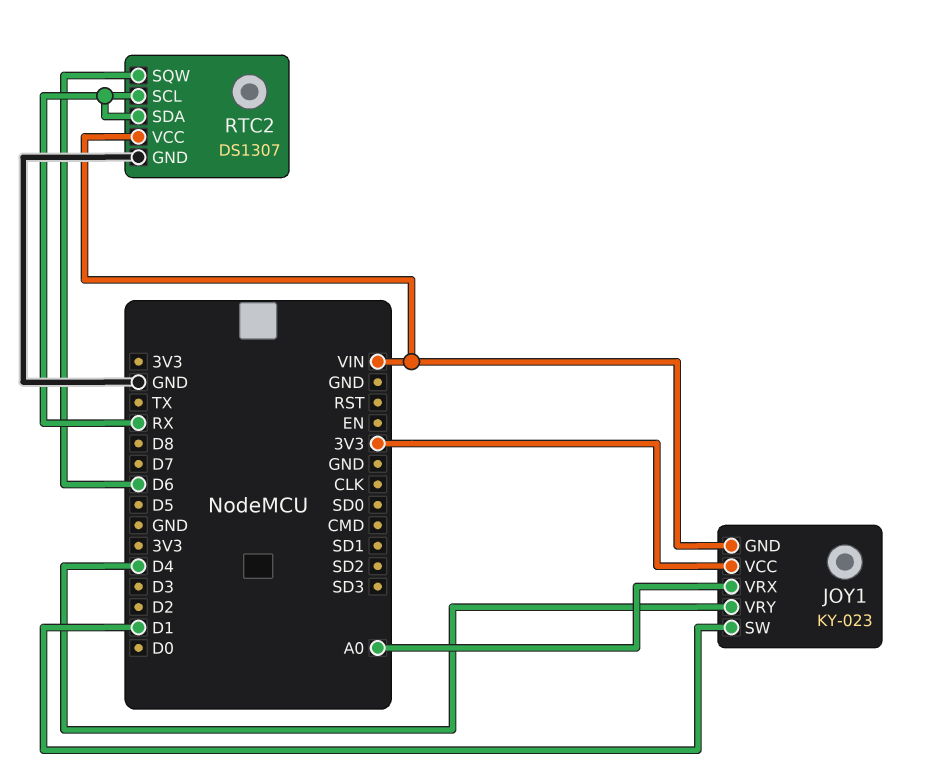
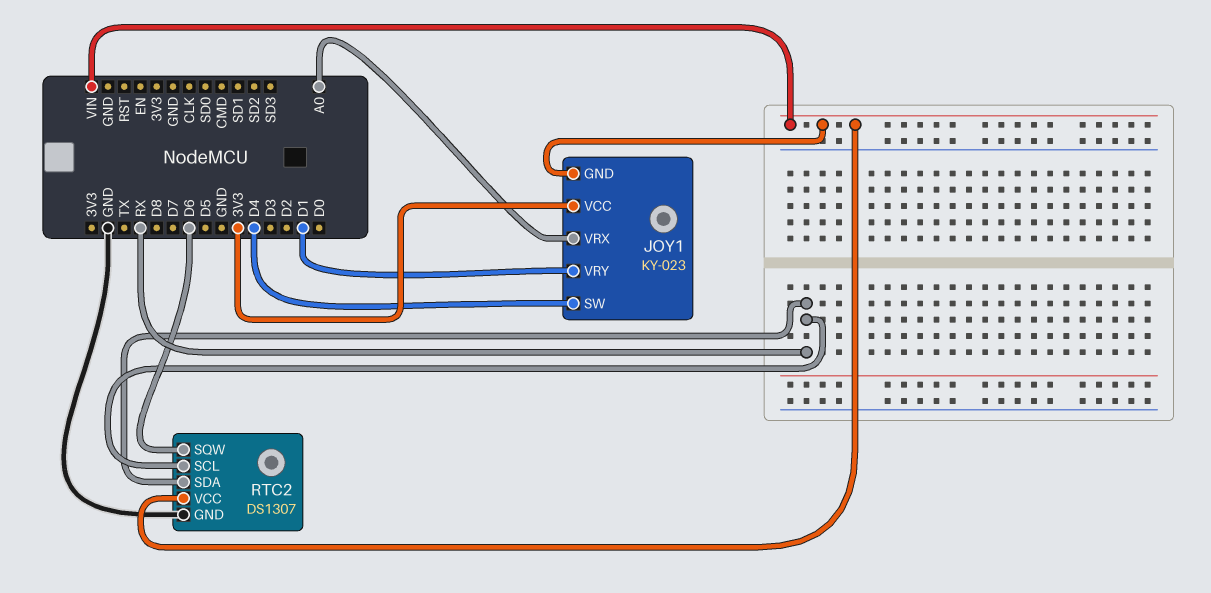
JOY1 pin SW: D1 -> D4
JOY1 pin VRY: D4 -> D1

